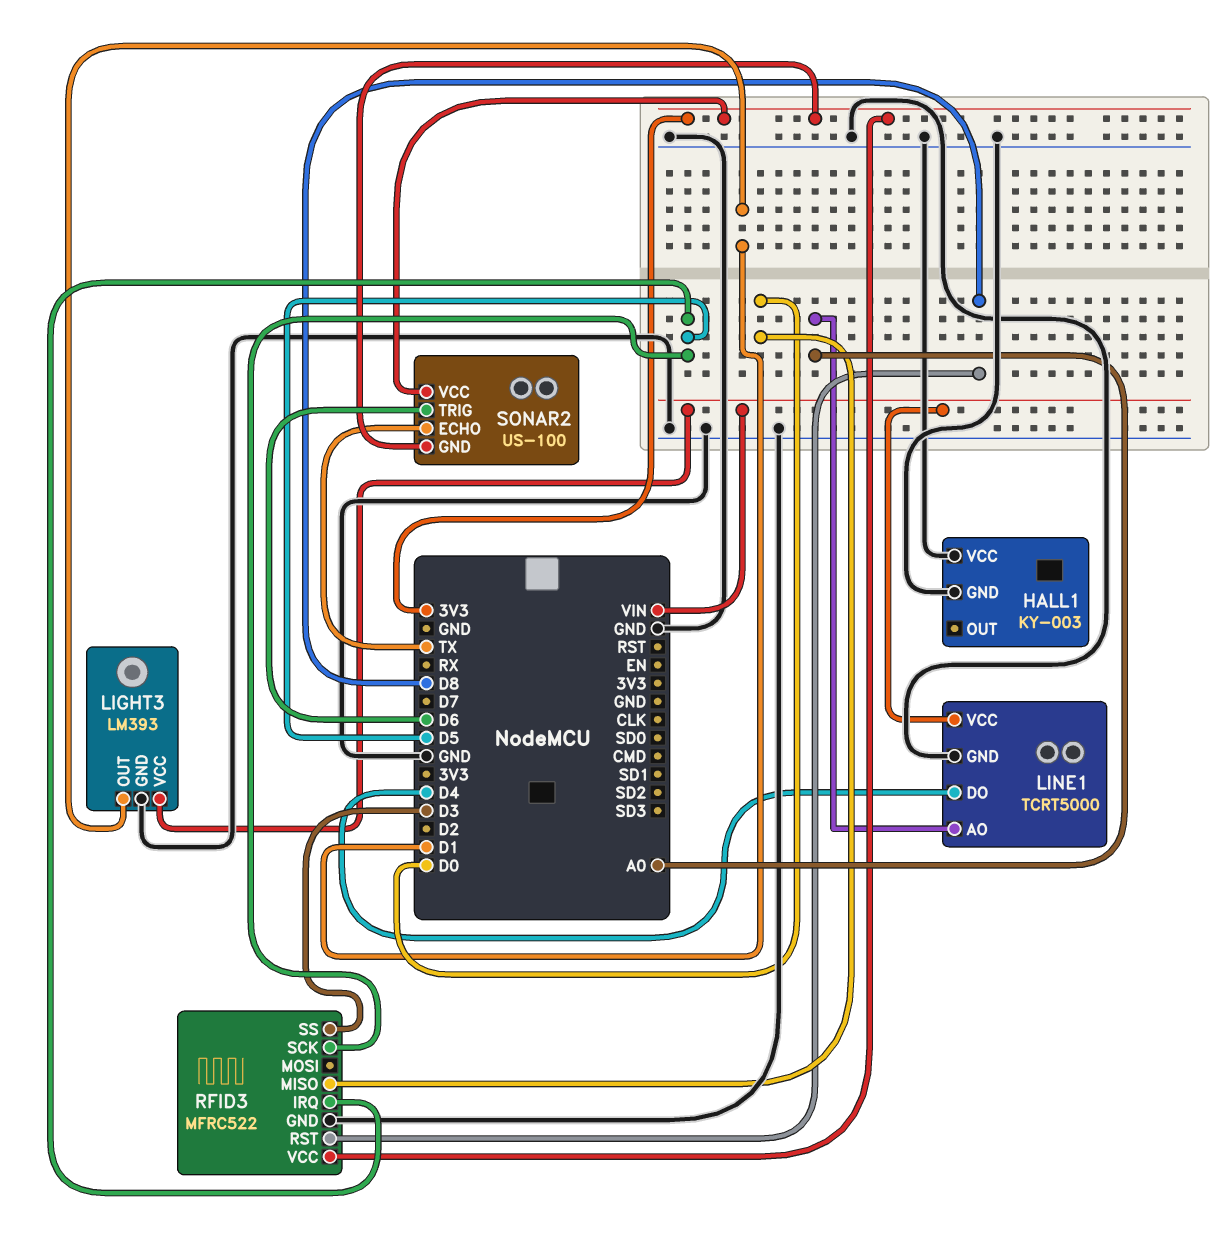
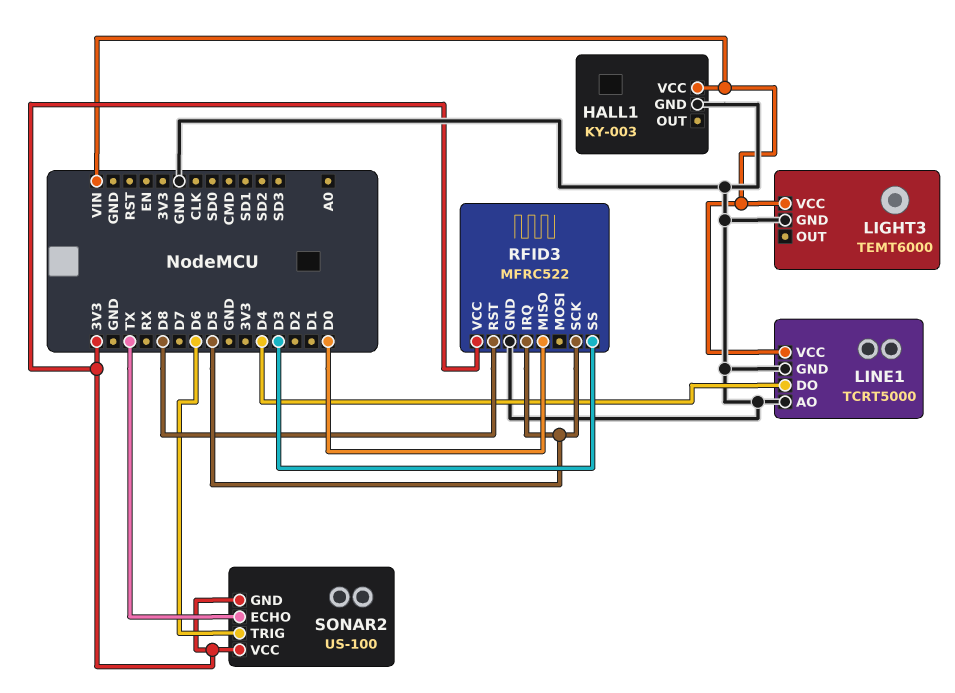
HALL1 pin VCC: GND -> VIN
LIGHT3: LM393 -> TEMT6000
LIGHT3 pin OUT: D1 -> none
LINE1 pin AO: A0 -> GND

